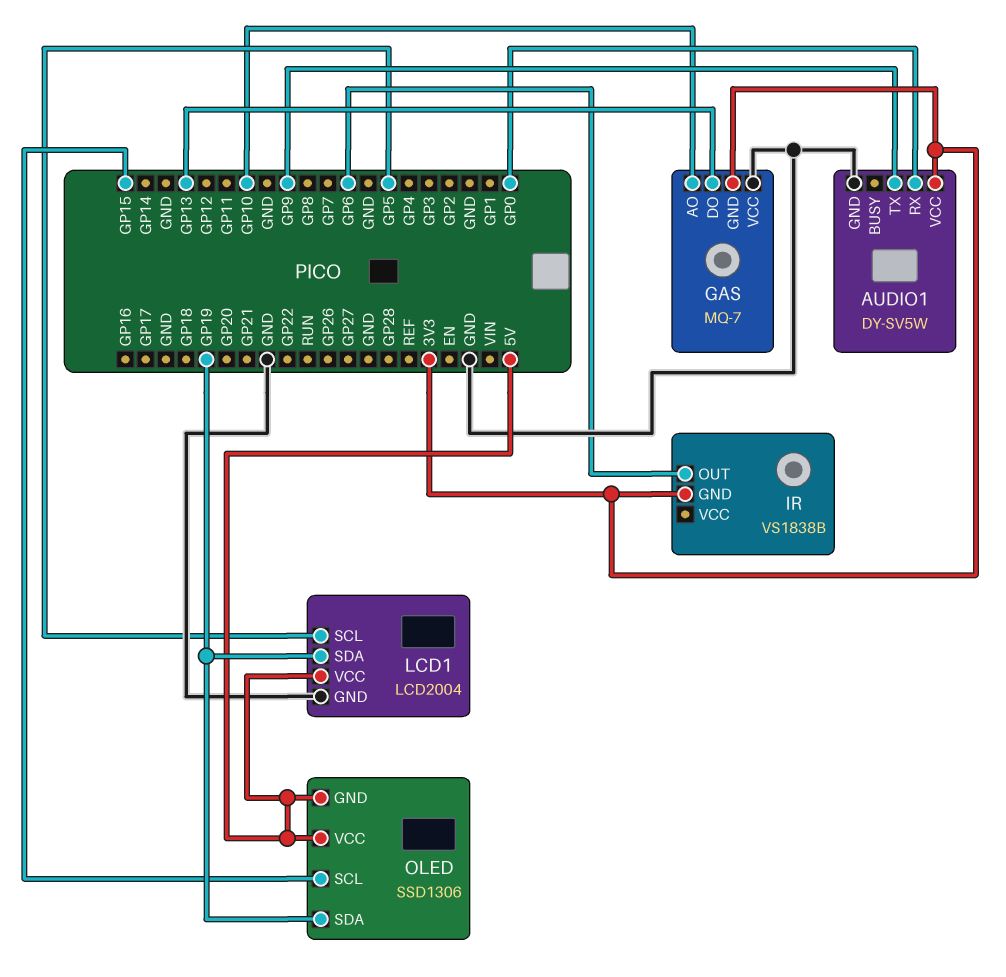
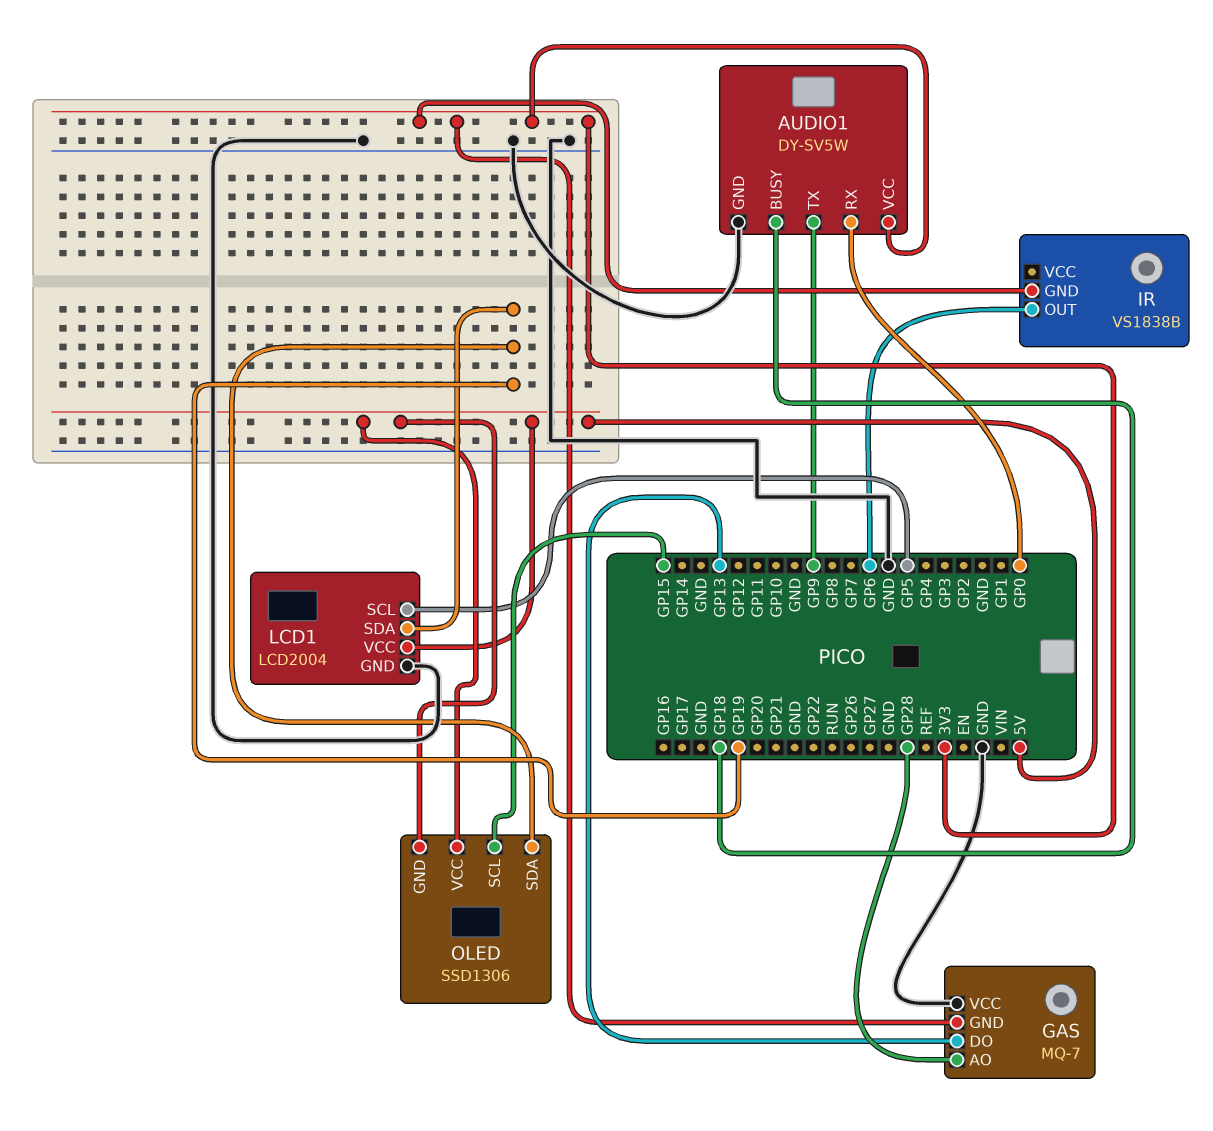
AUDIO1 pin BUSY: none -> GP18
GAS pin AO: GP10 -> GP28

